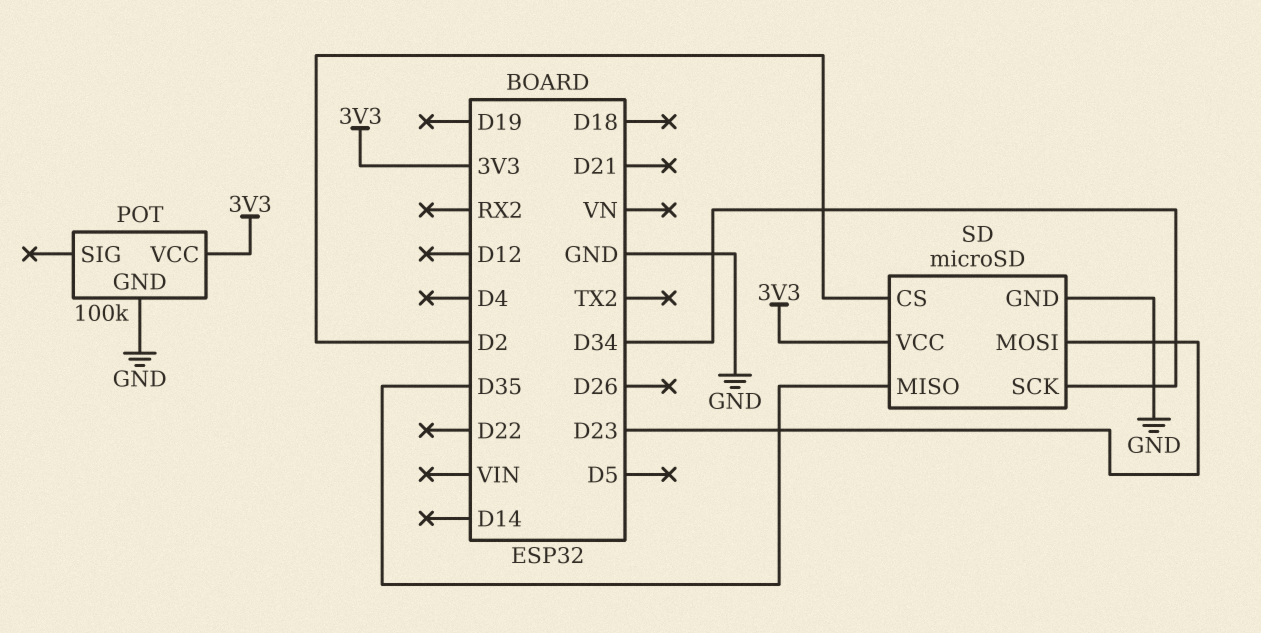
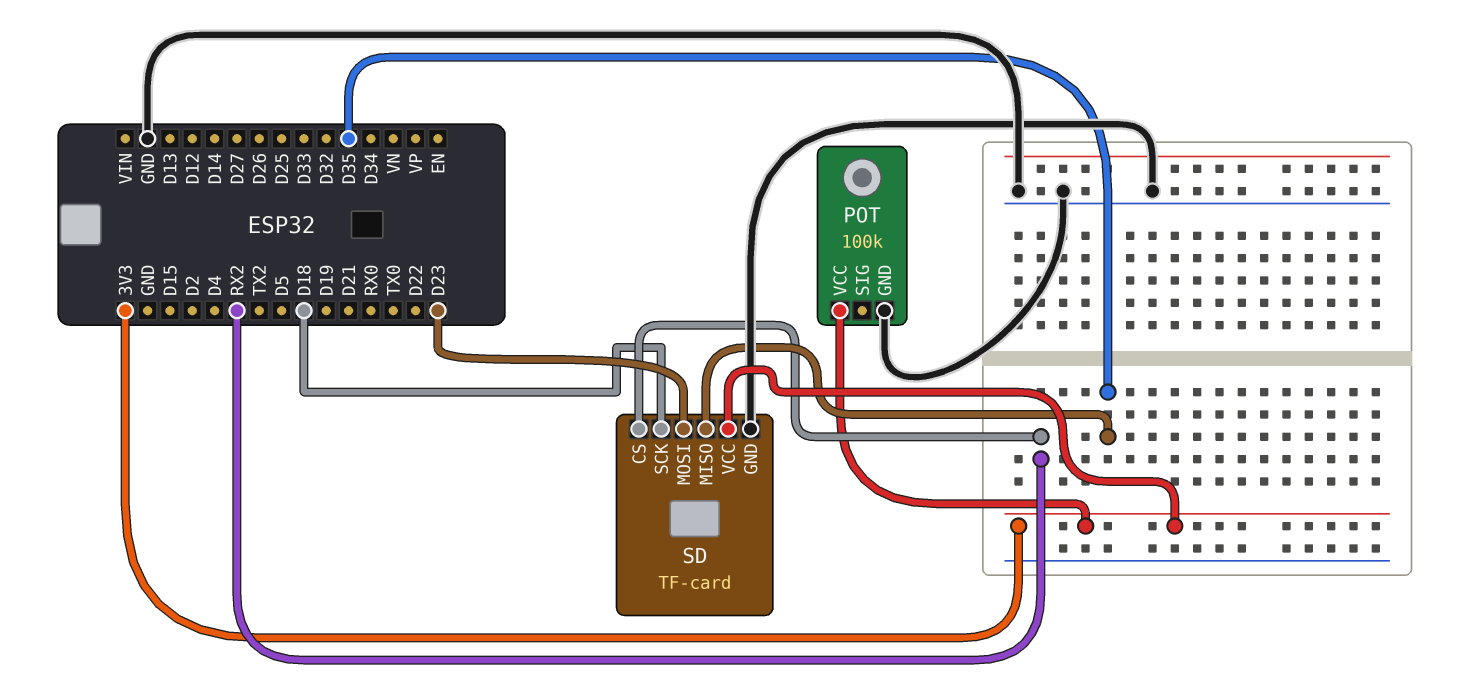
SD: microSD -> TF-card
SD pin CS: D2 -> RX2
SD pin SCK: D34 -> D18

